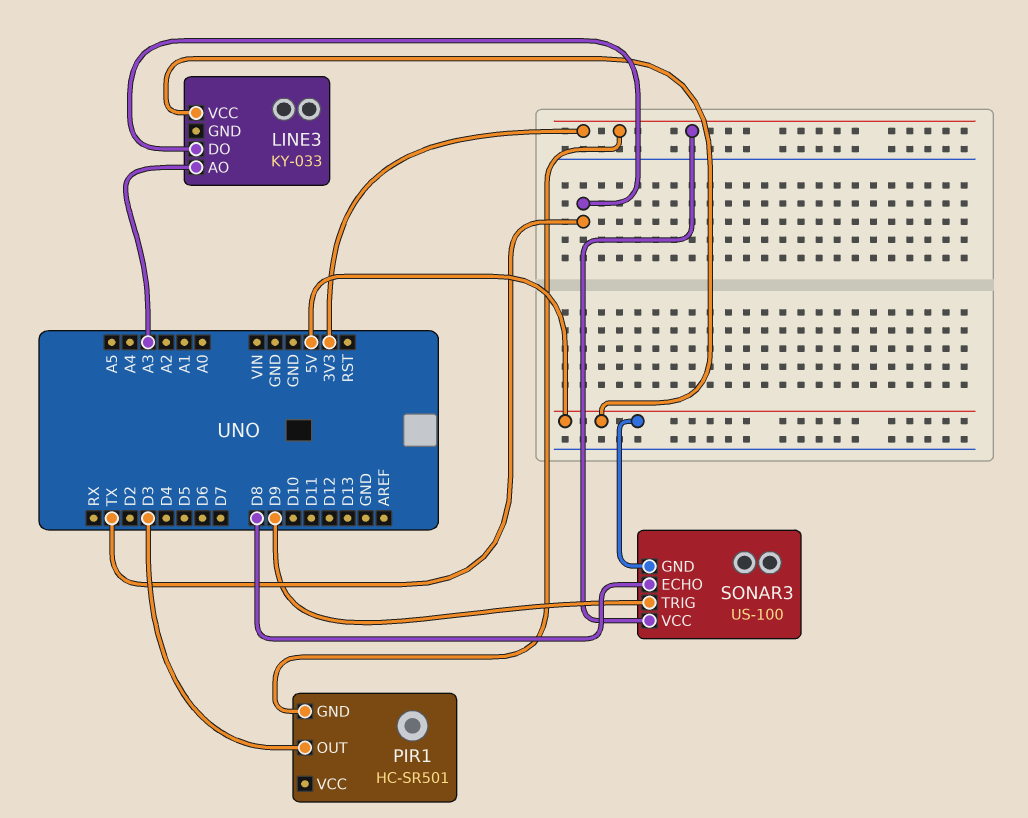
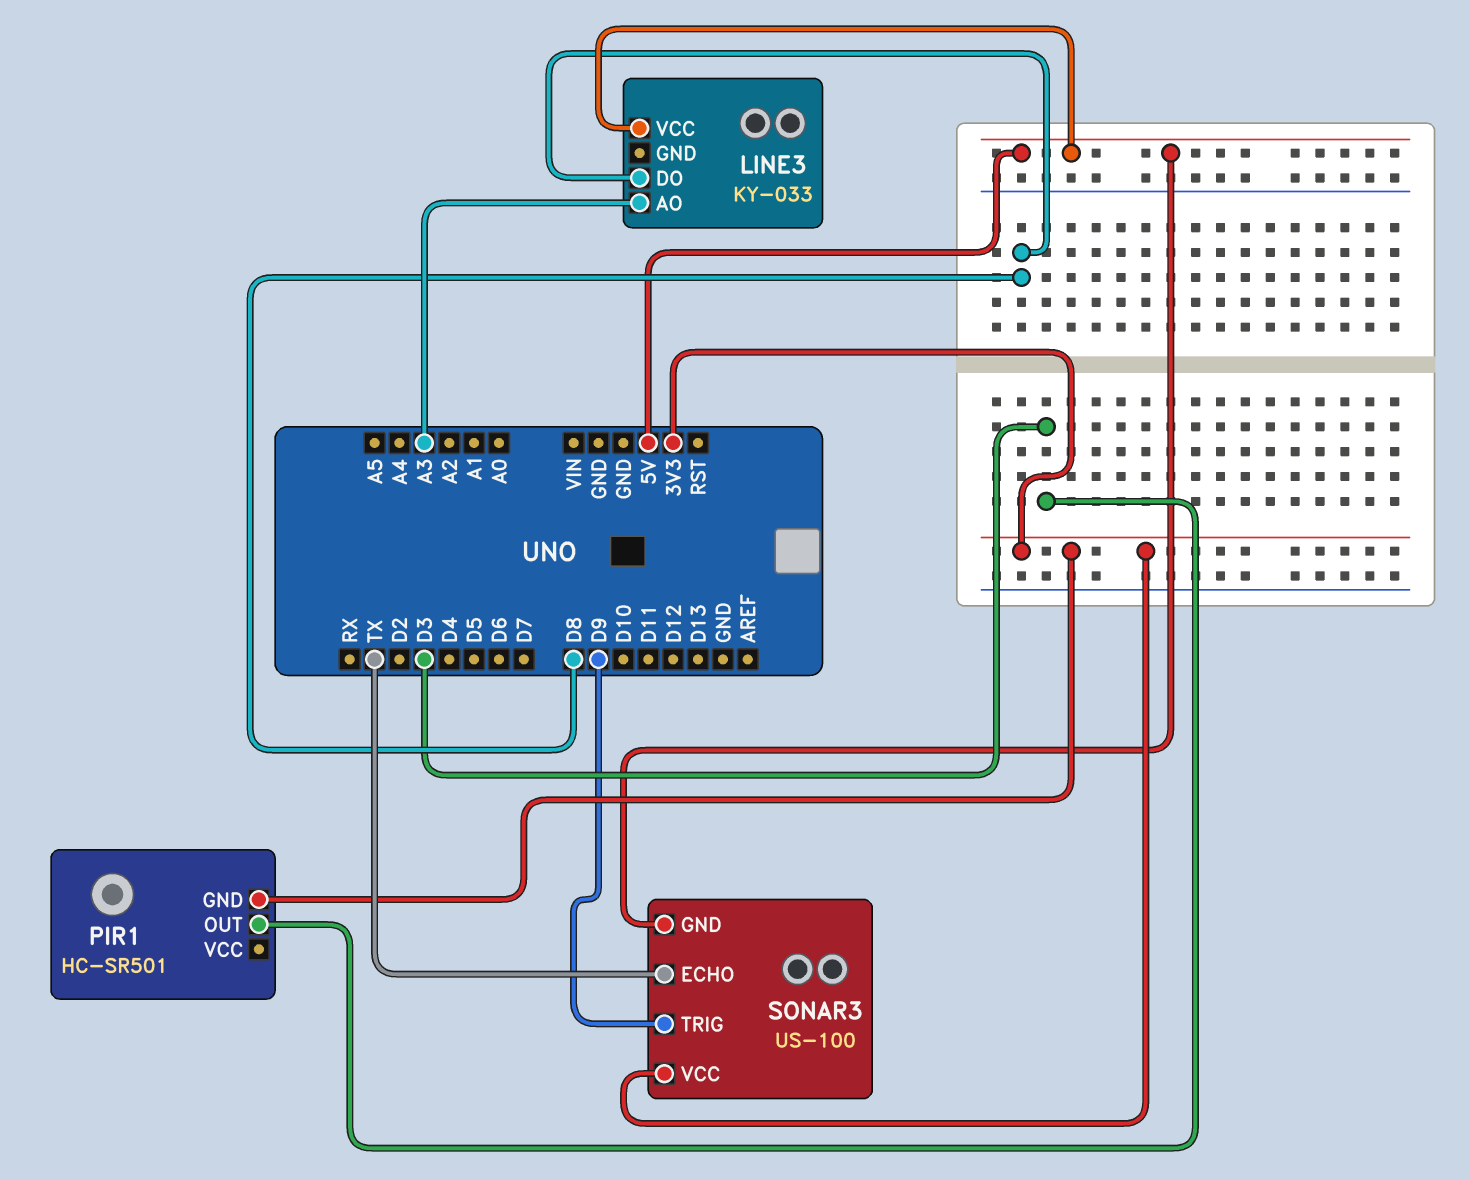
LINE3 pin DO: TX -> D8
SONAR3 pin ECHO: D8 -> TX

